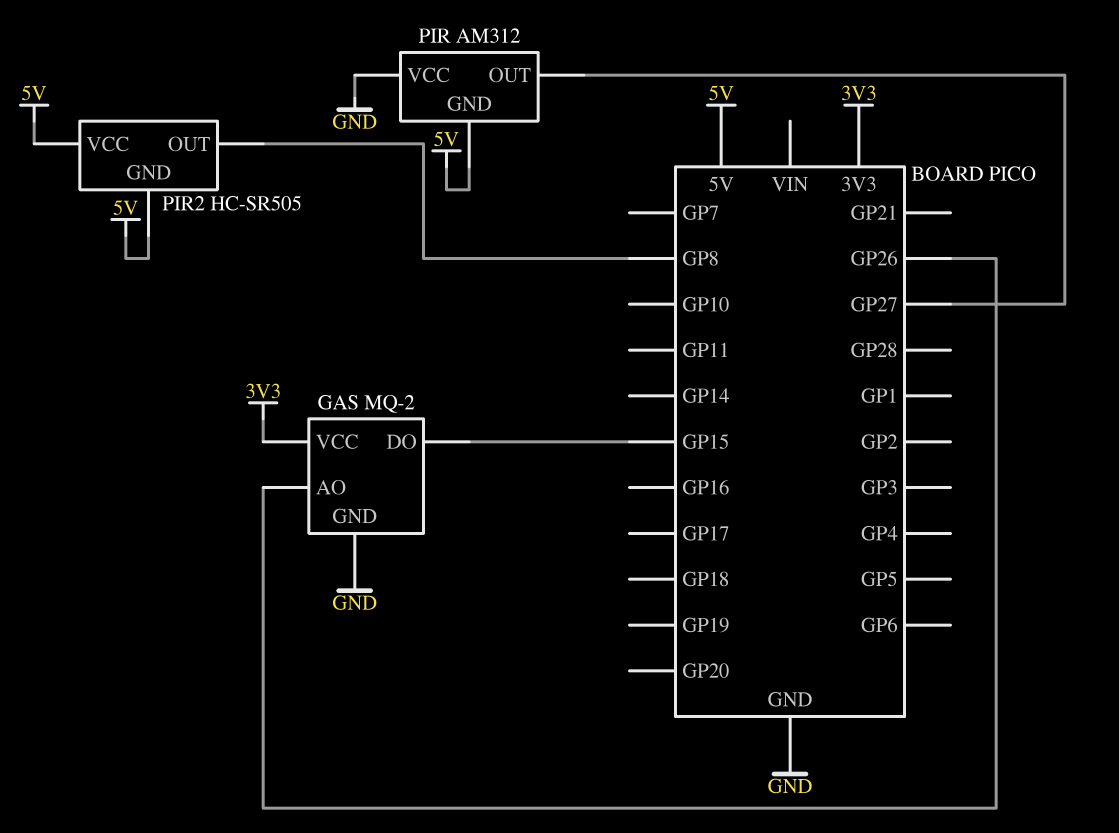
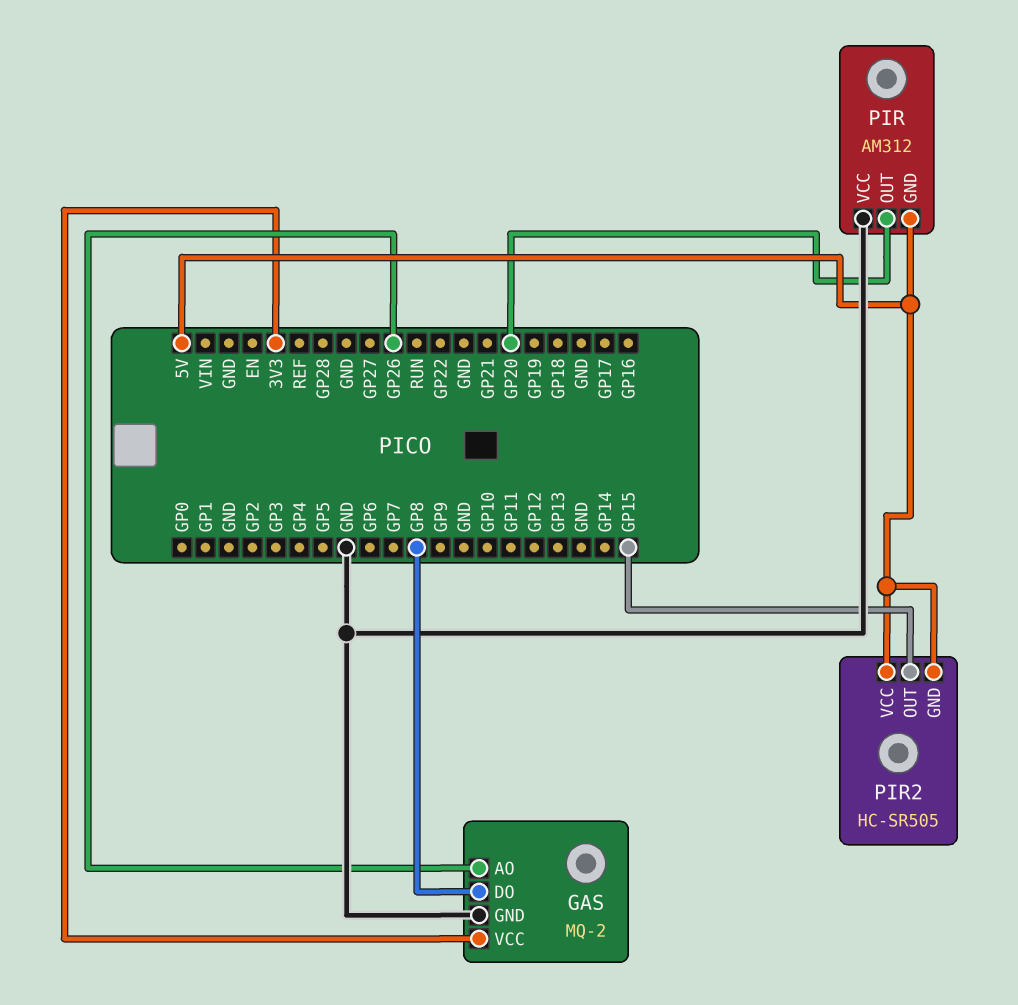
GAS pin DO: GP15 -> GP8
PIR pin OUT: GP27 -> GP20
PIR2 pin OUT: GP8 -> GP15

